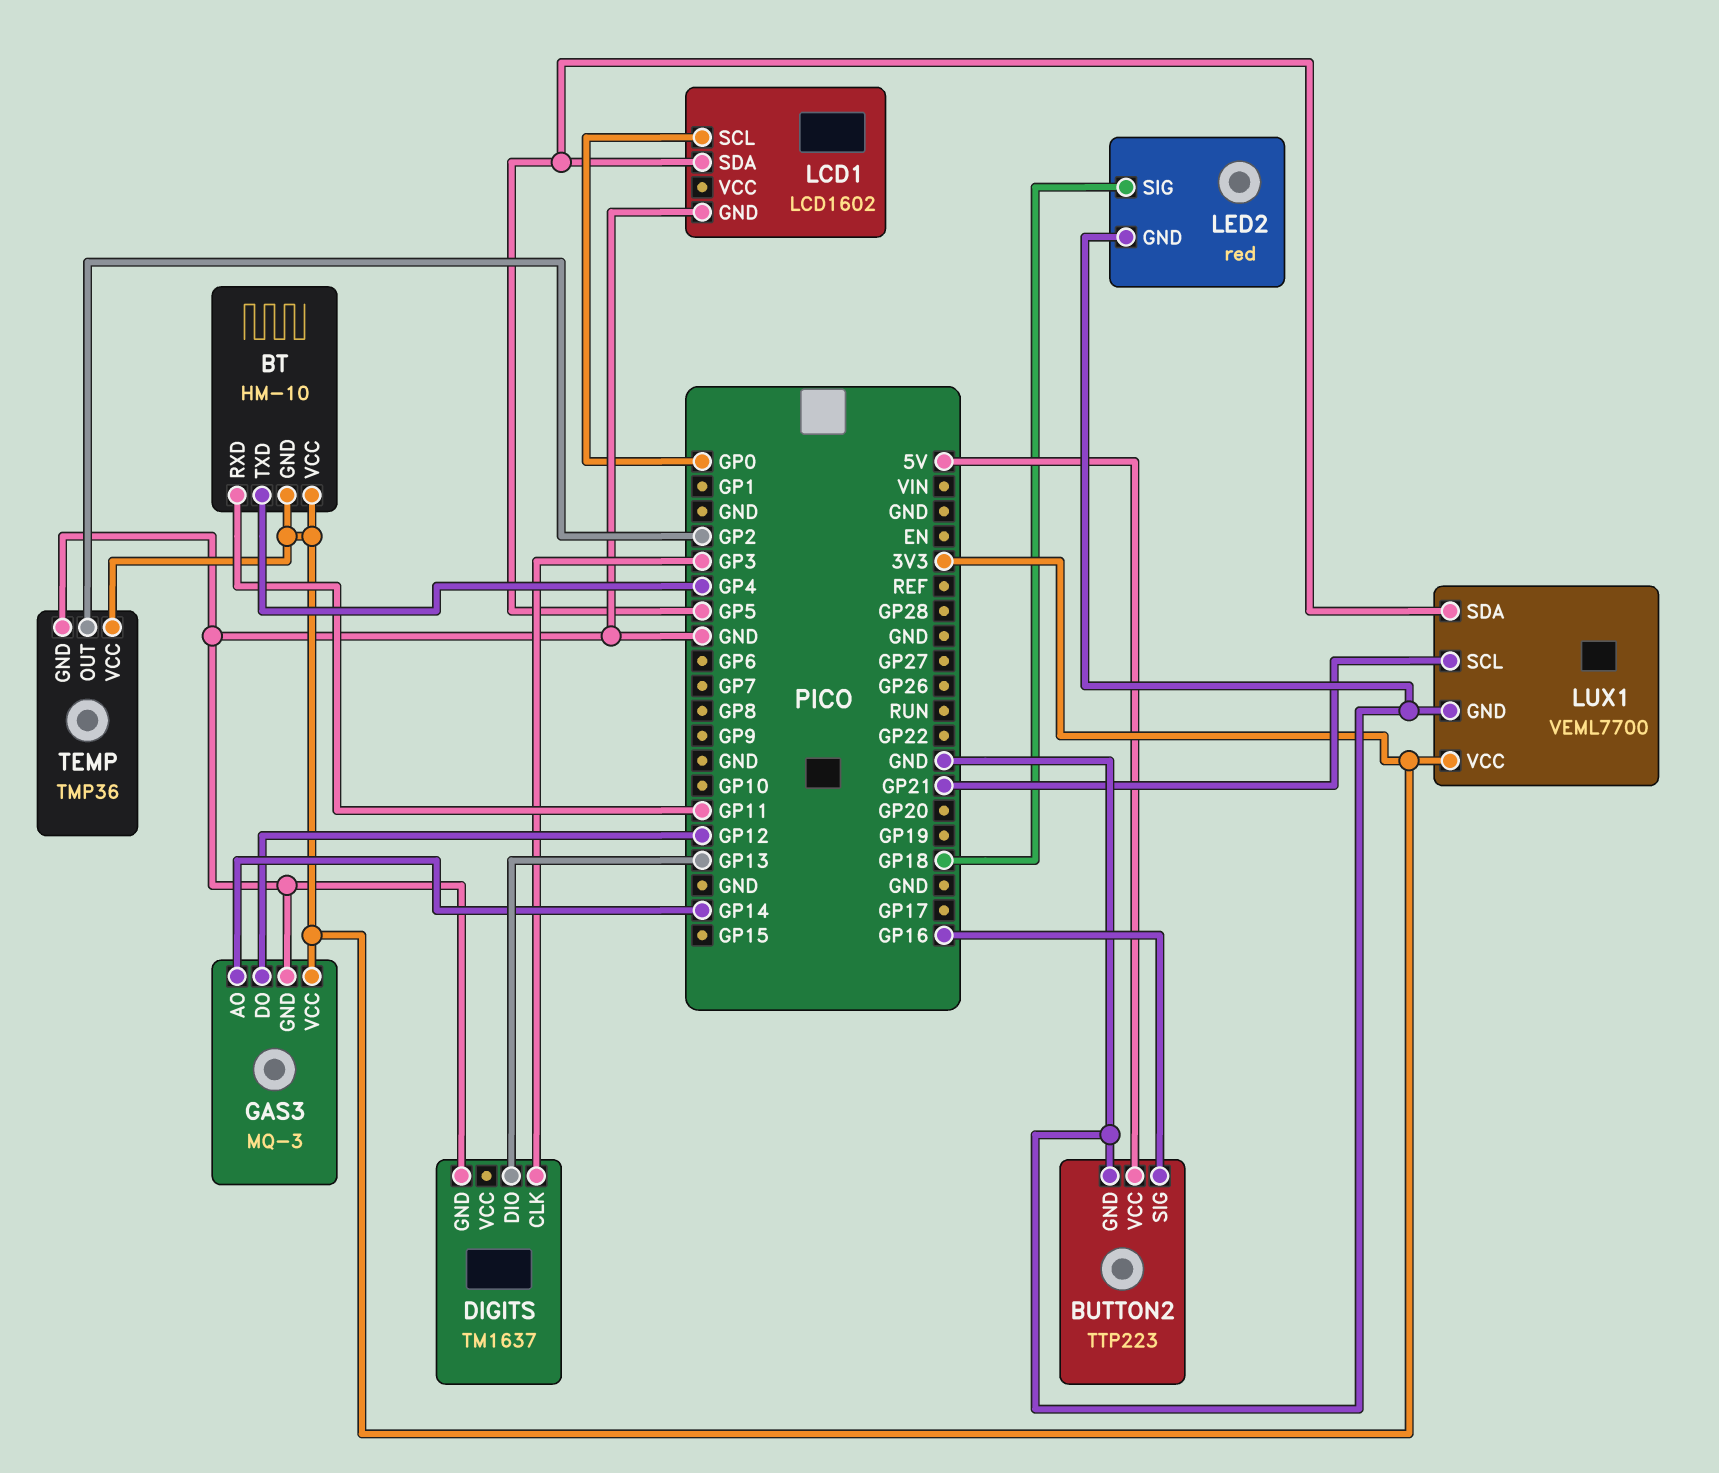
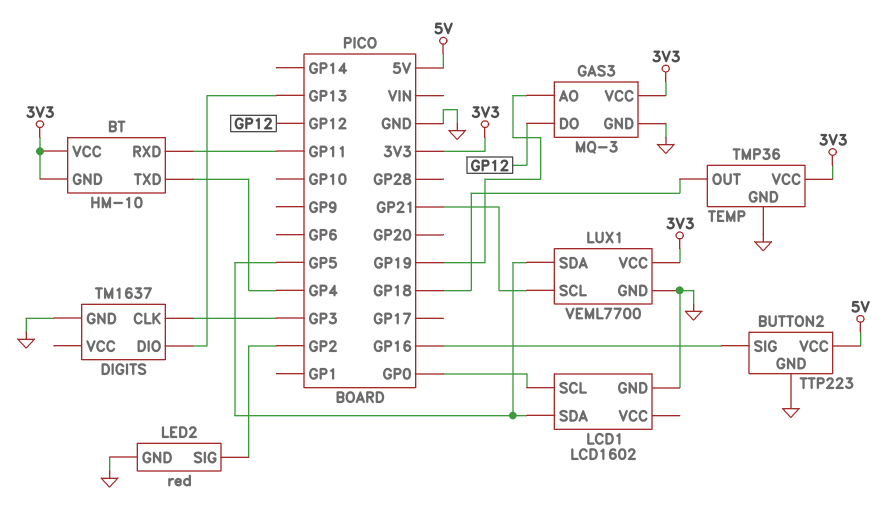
GAS3 pin AO: GP14 -> GP19
LED2 pin SIG: GP18 -> GP2
TEMP pin OUT: GP2 -> GP18

